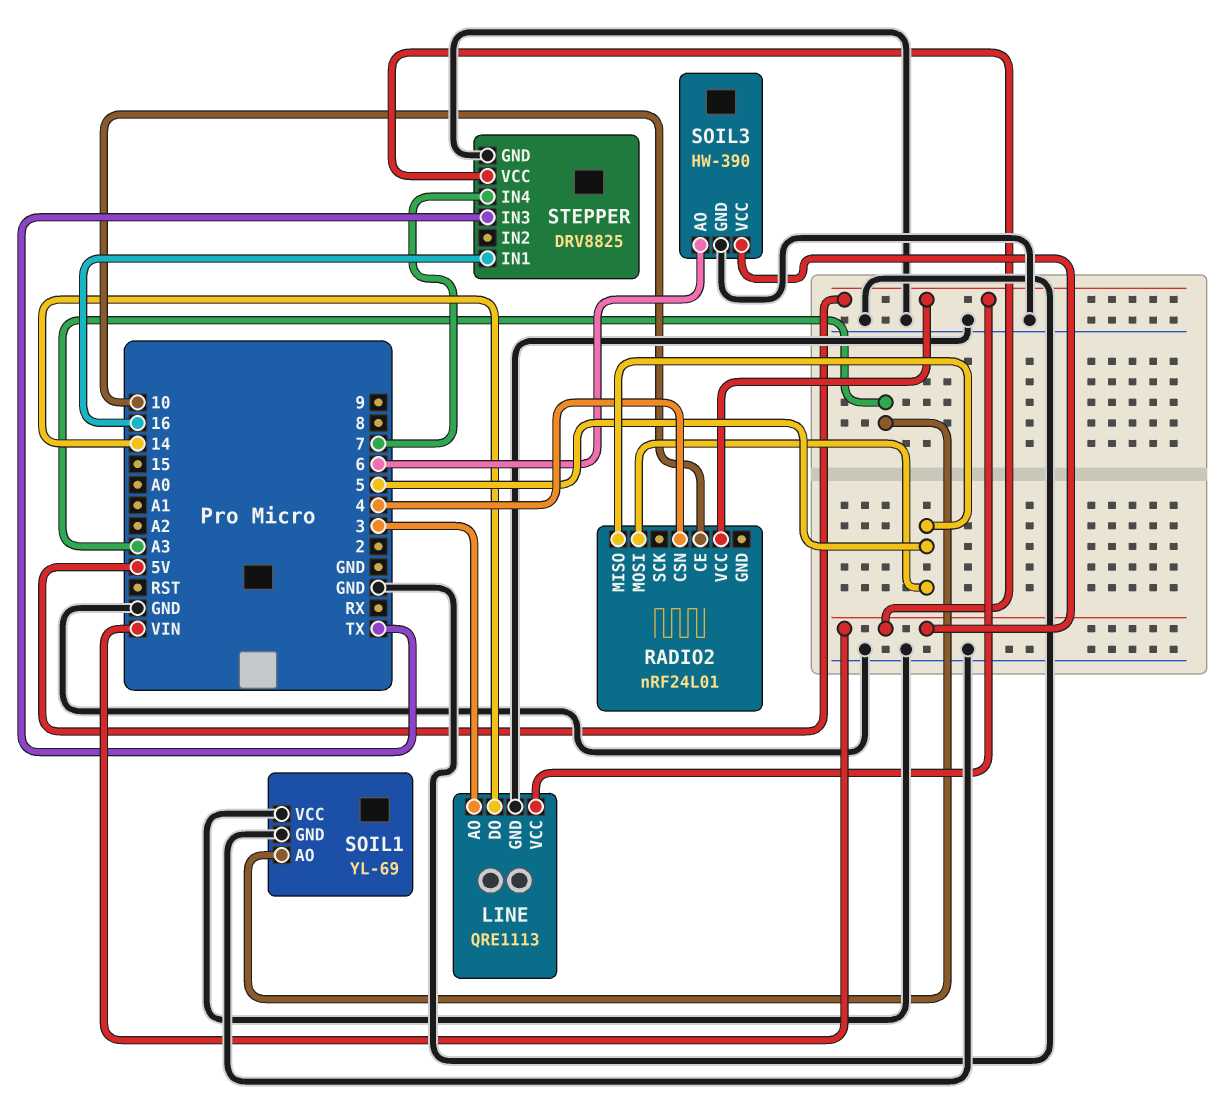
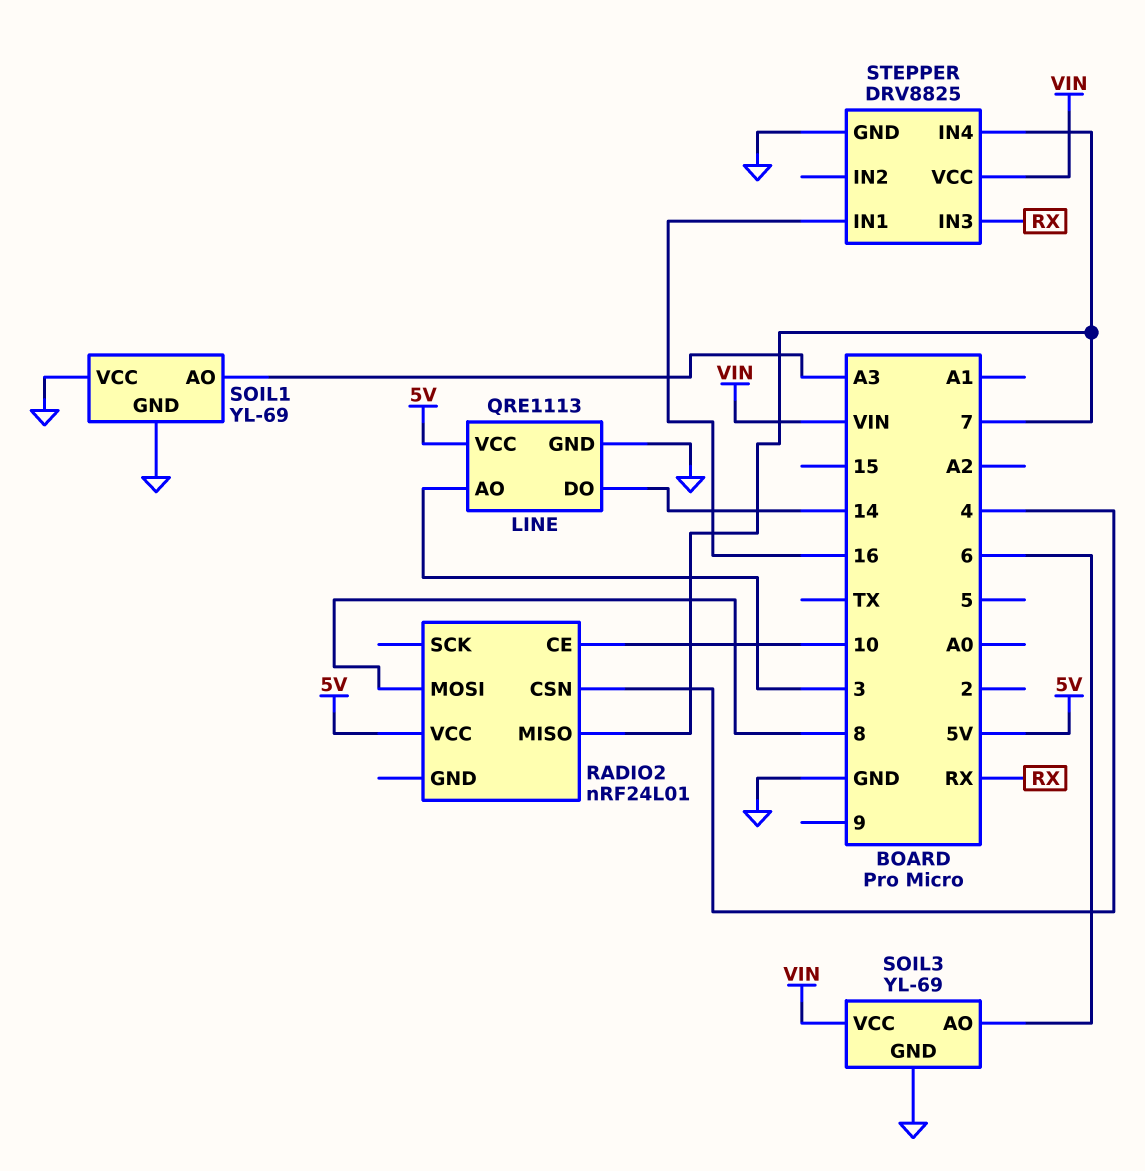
RADIO2 pin MISO: 5 -> 7
RADIO2 pin MOSI: 5 -> 8
SOIL3: HW-390 -> YL-69
STEPPER pin IN3: TX -> RX

